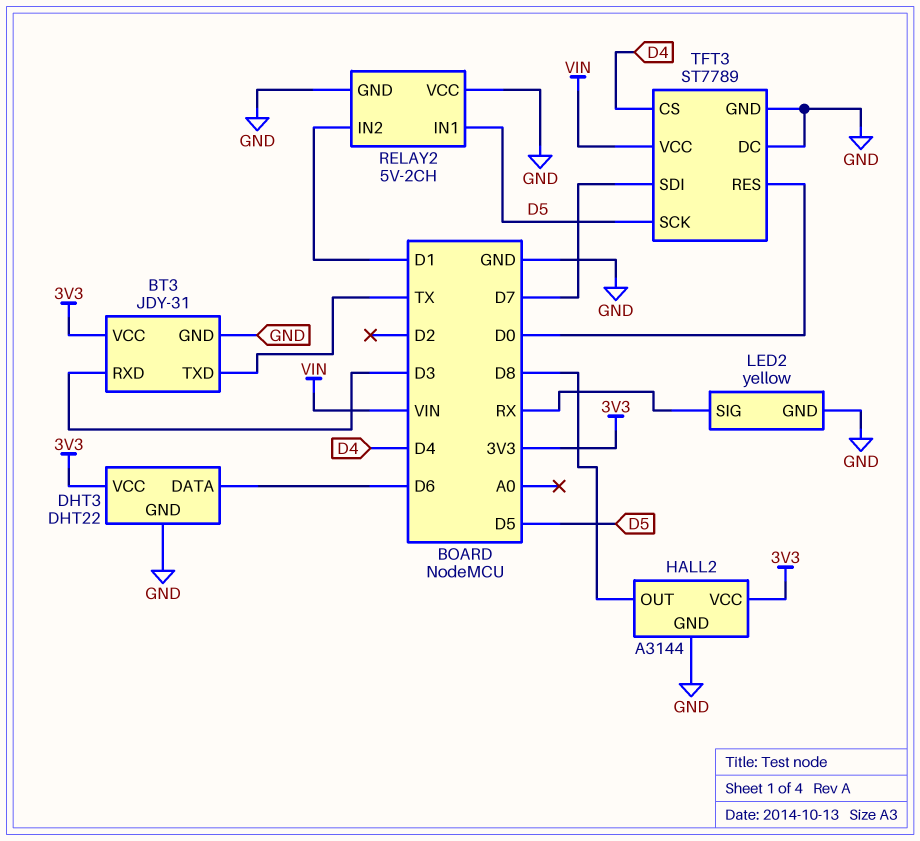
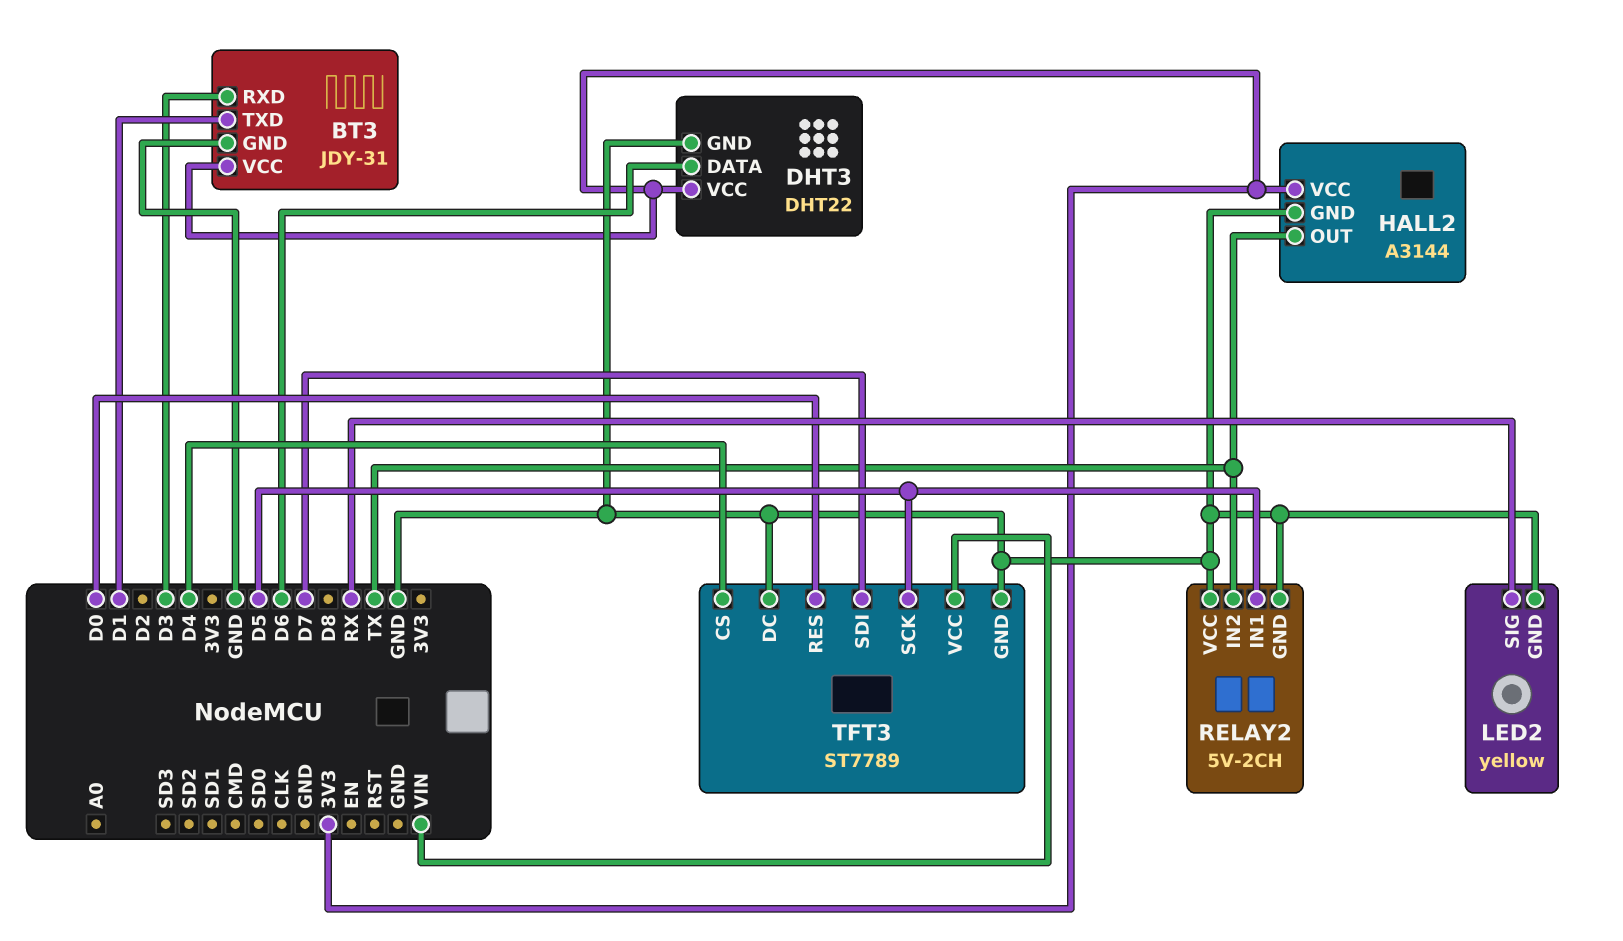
BT3 pin TXD: TX -> D1
HALL2 pin OUT: D8 -> TX
RELAY2 pin IN2: D1 -> TX

